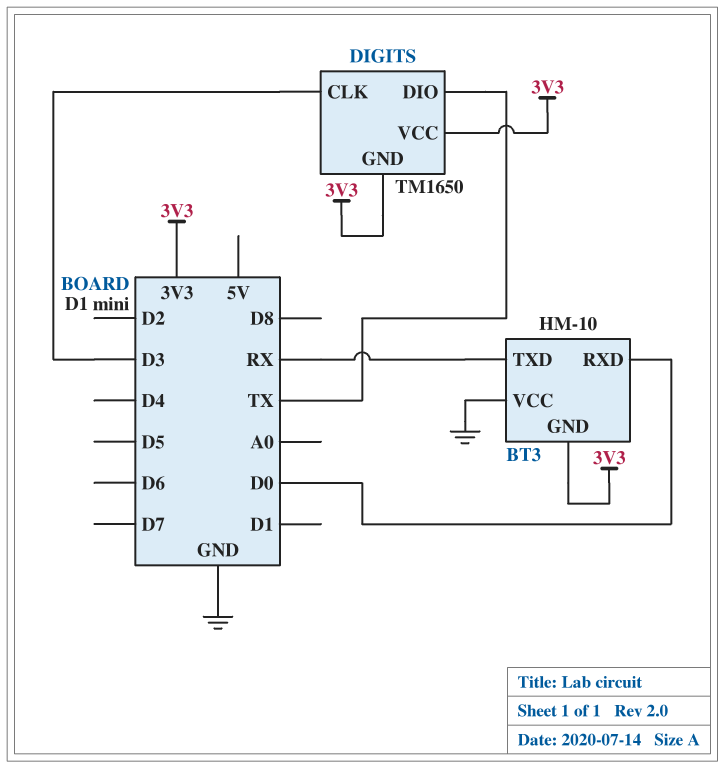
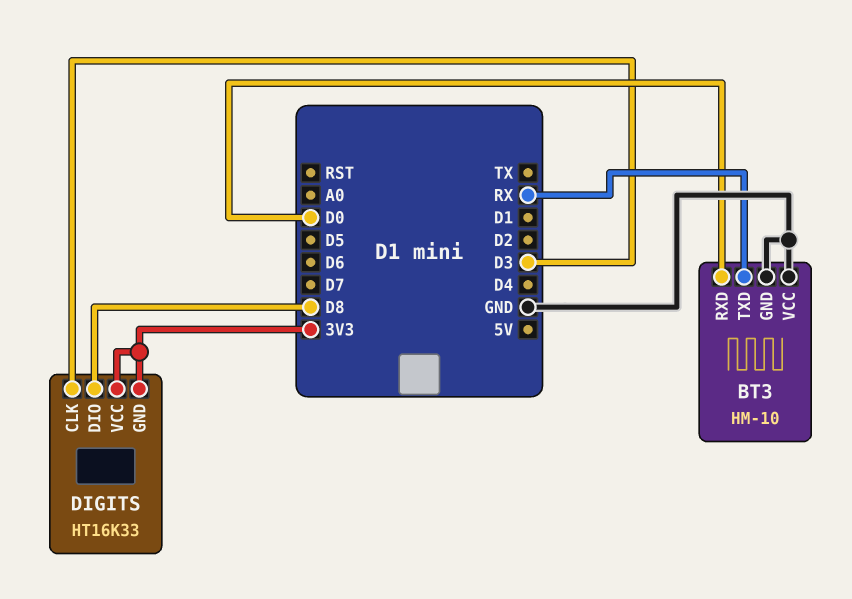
BT3 pin GND: 3V3 -> GND
DIGITS: TM1650 -> HT16K33
DIGITS pin DIO: TX -> D8

